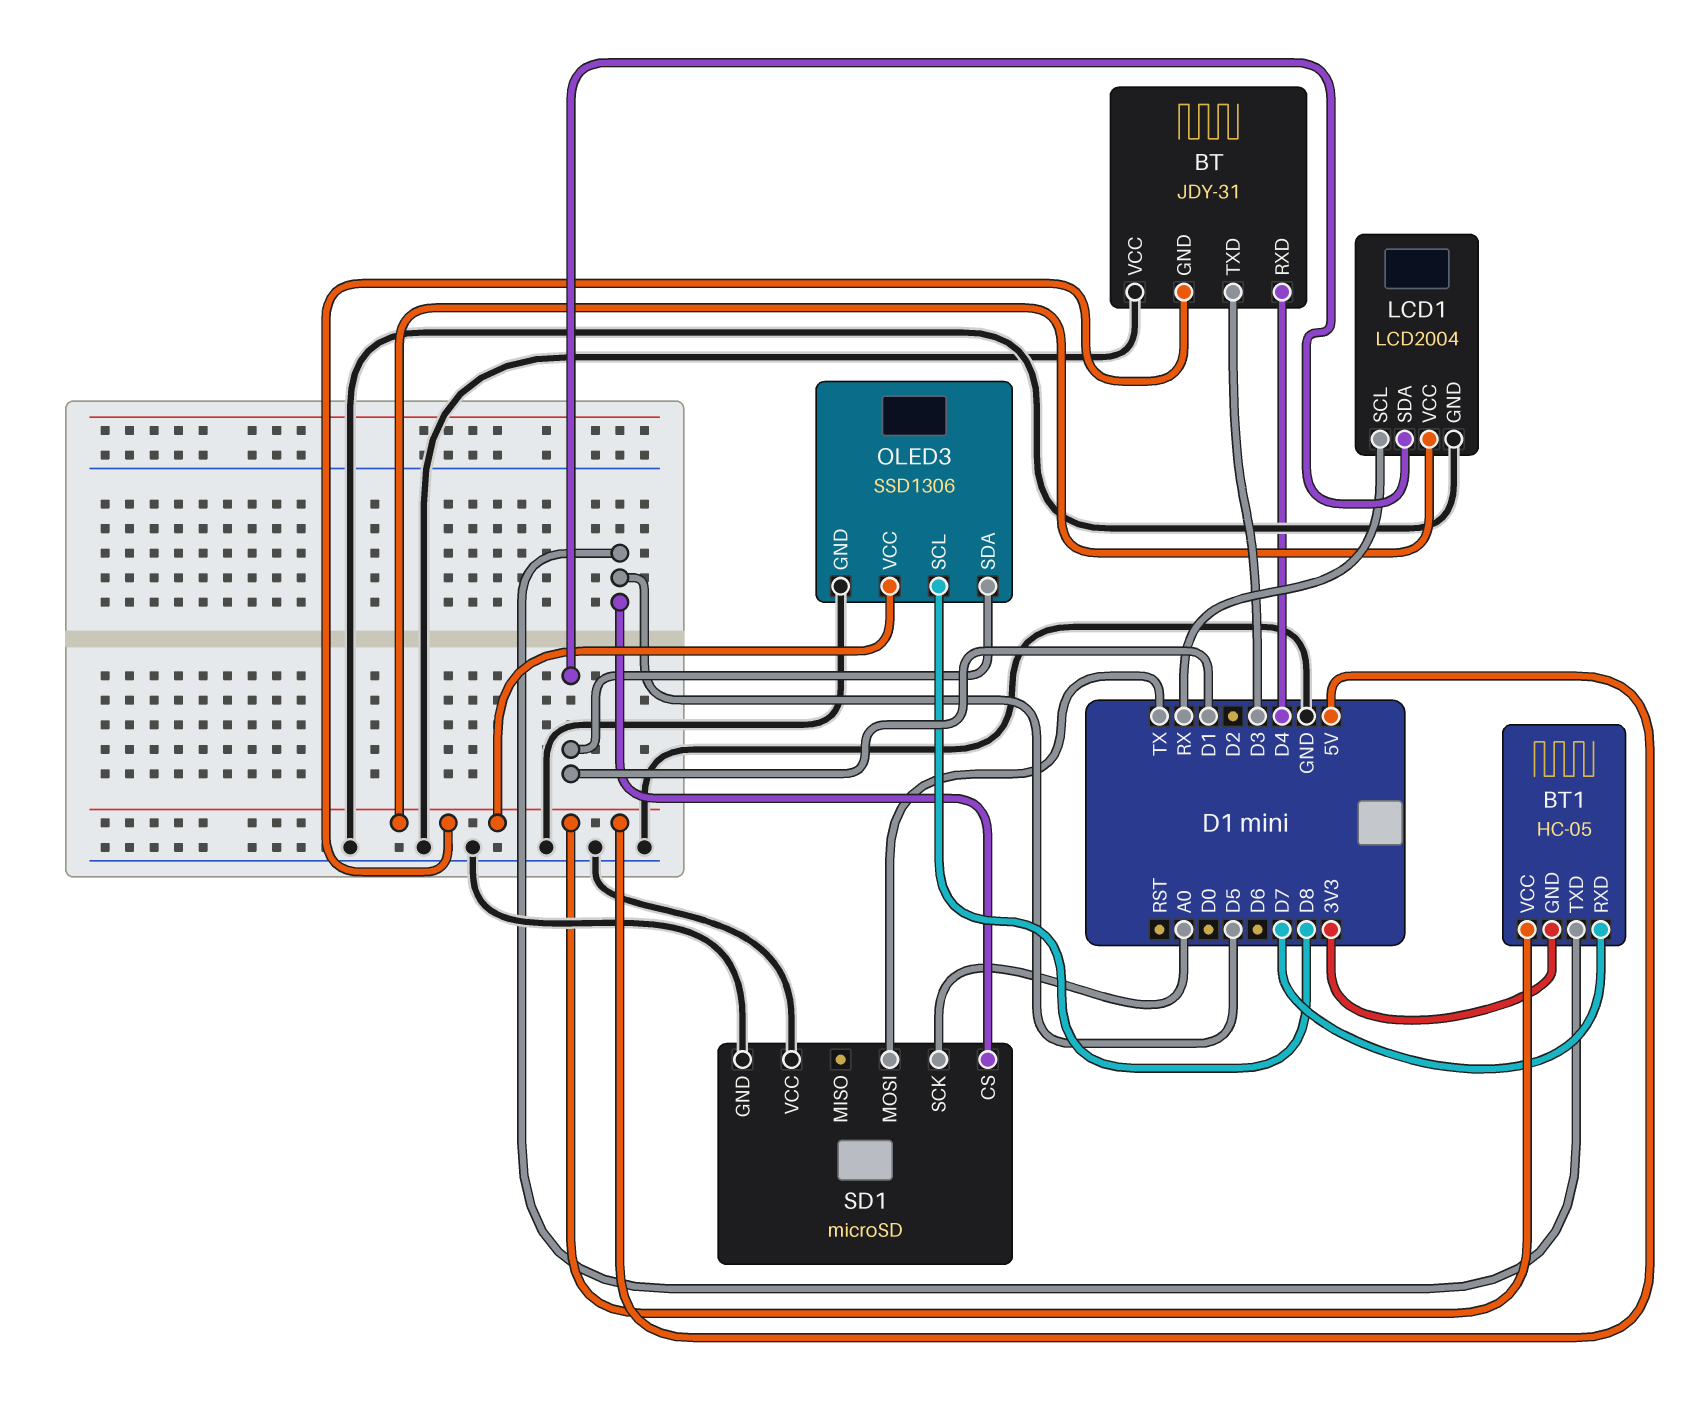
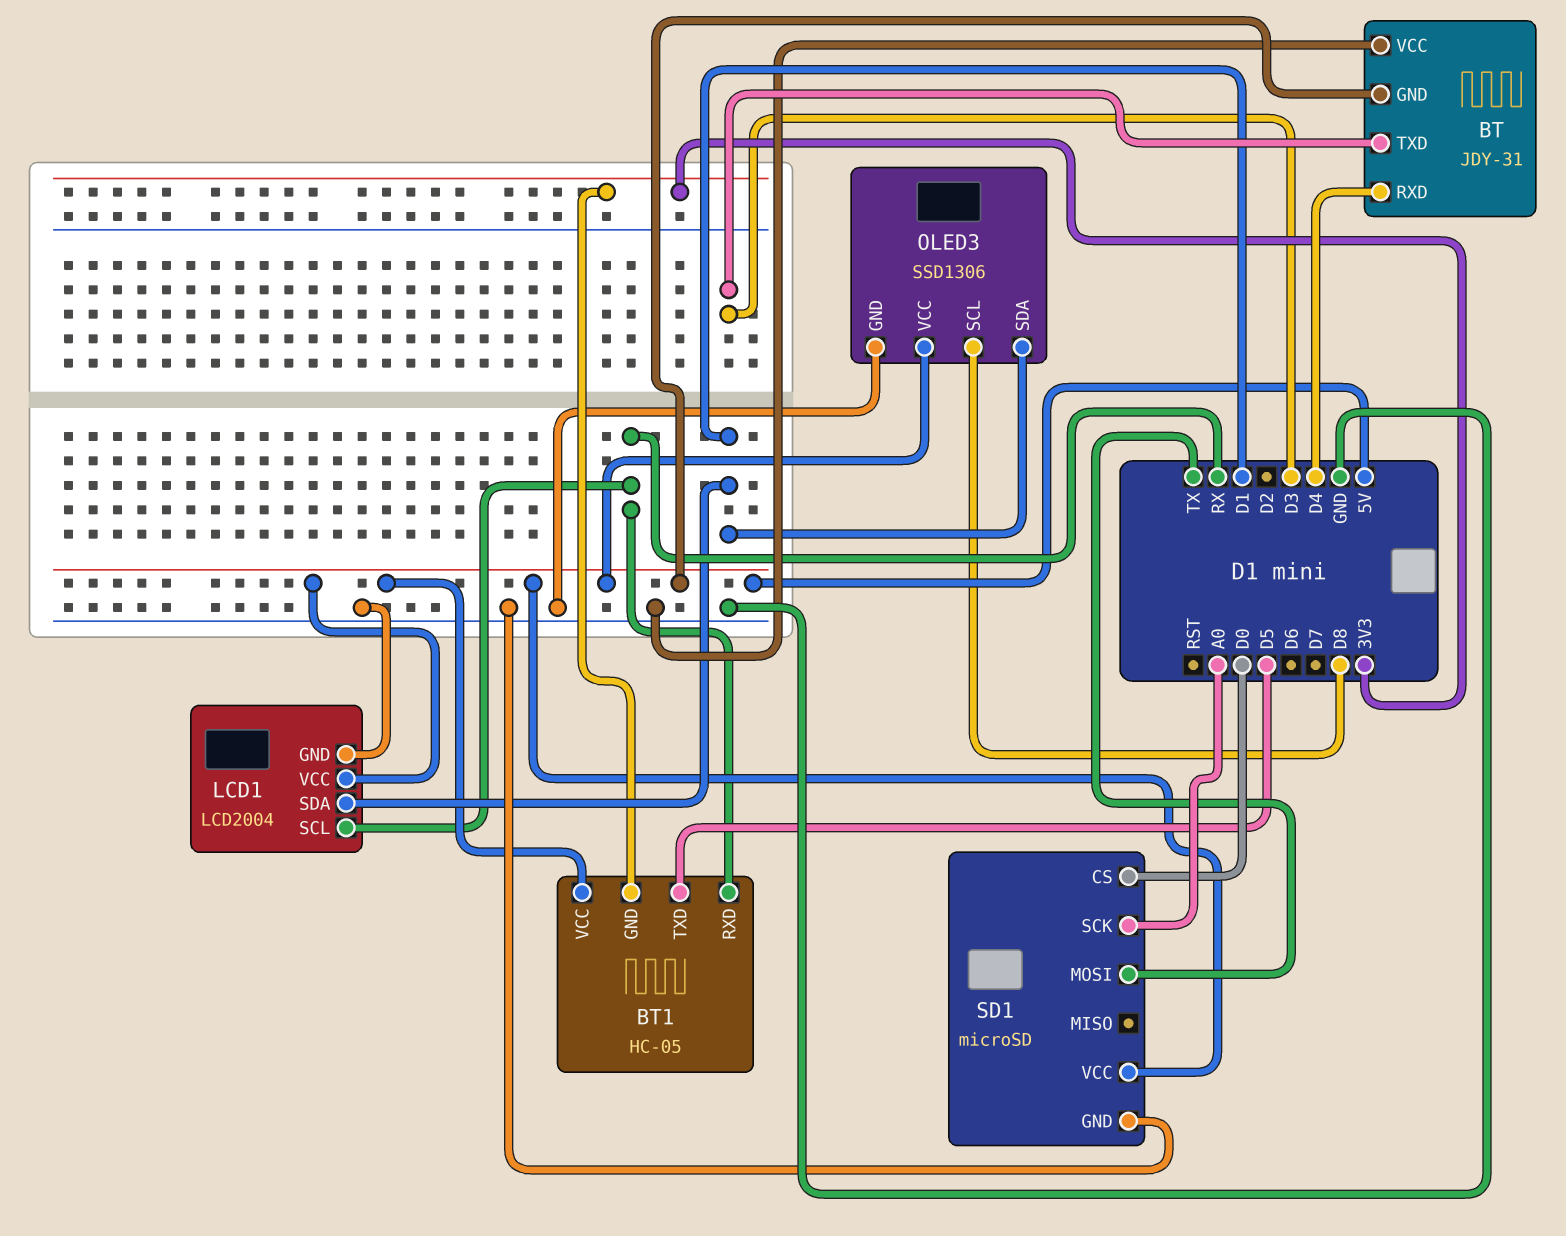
BT1 pin RXD: D7 -> RX
SD1 pin CS: D5 -> D0
SD1 pin VCC: GND -> 5V

